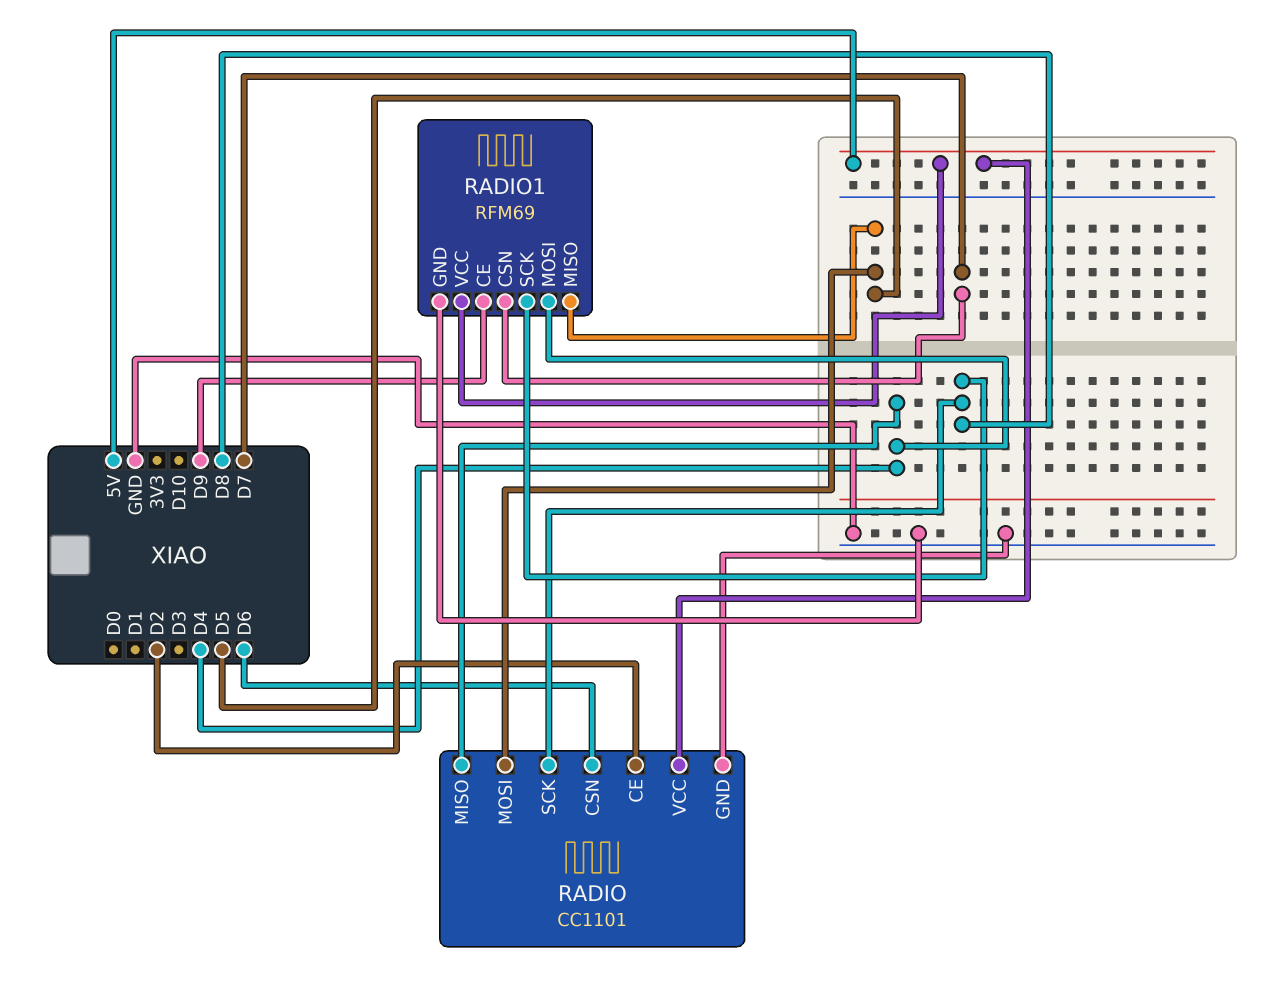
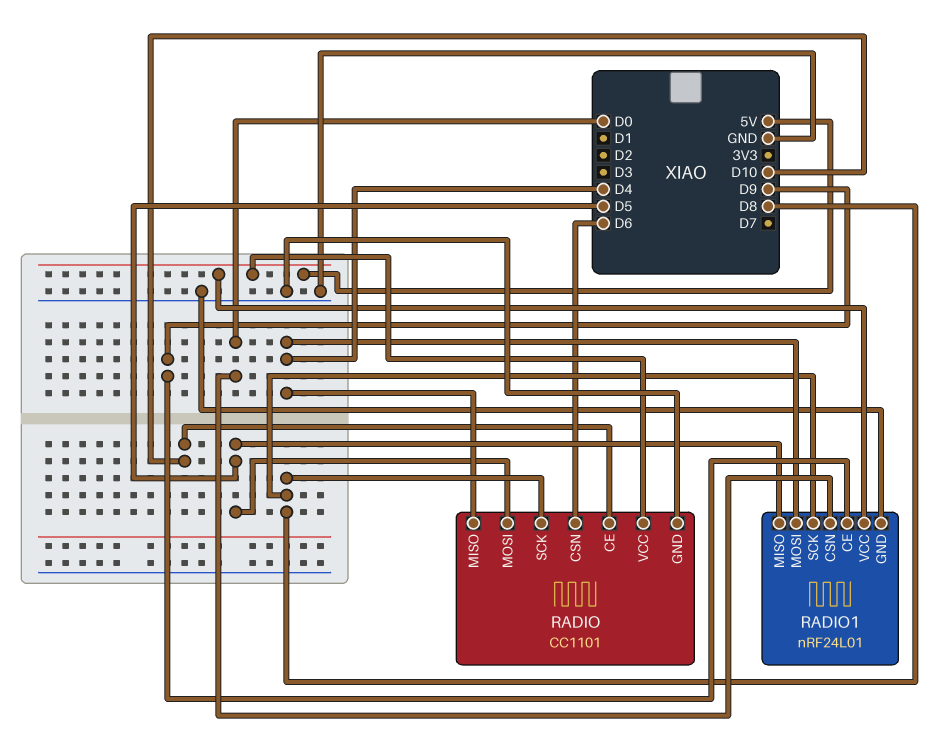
RADIO pin CE: D2 -> D10
RADIO1: RFM69 -> nRF24L01
RADIO1 pin CSN: D7 -> D0

